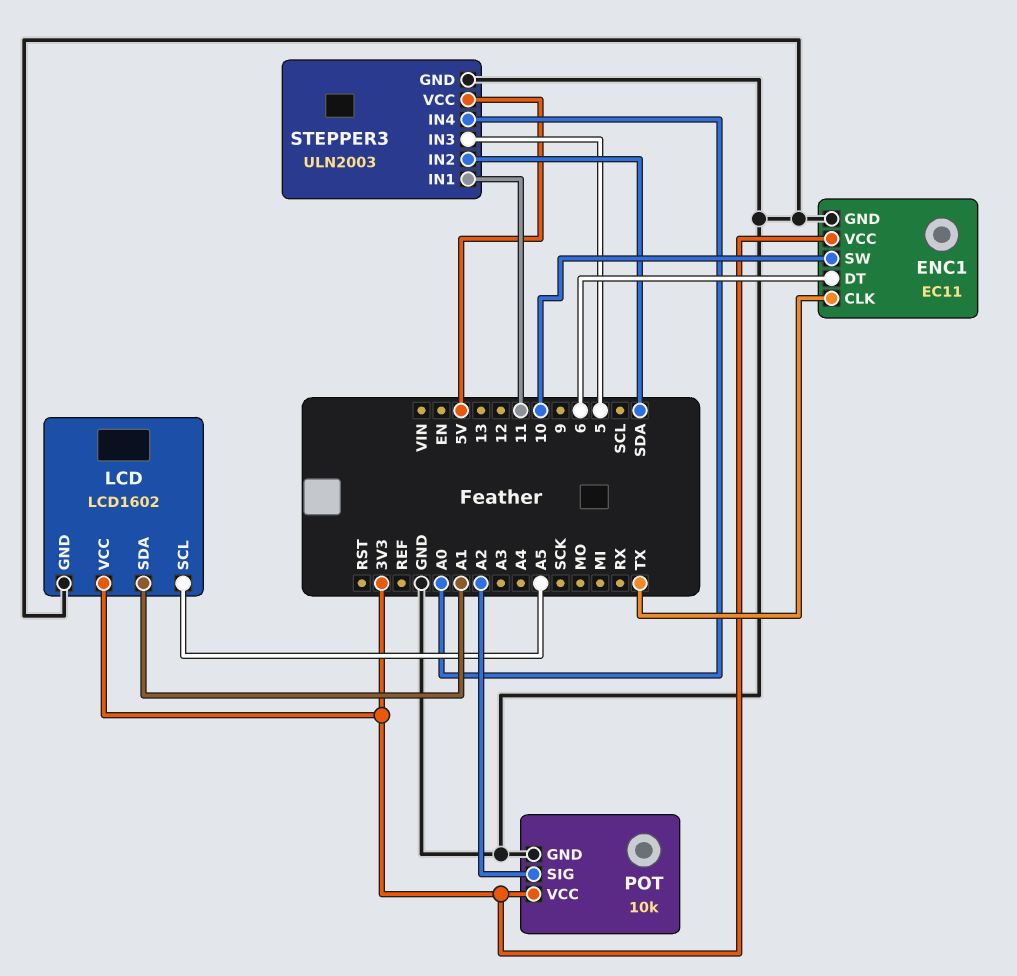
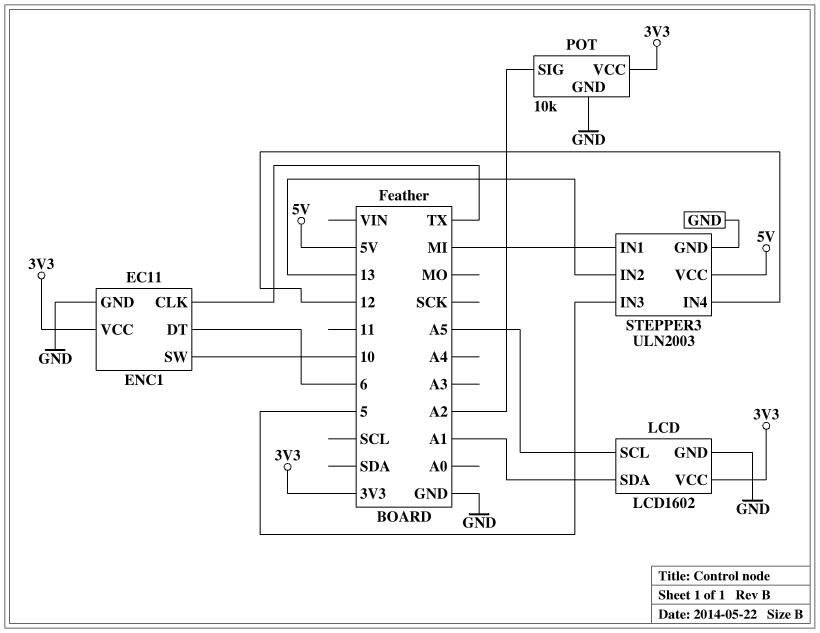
STEPPER3 pin IN1: 11 -> MI
STEPPER3 pin IN2: SDA -> 13
STEPPER3 pin IN4: A0 -> 12

